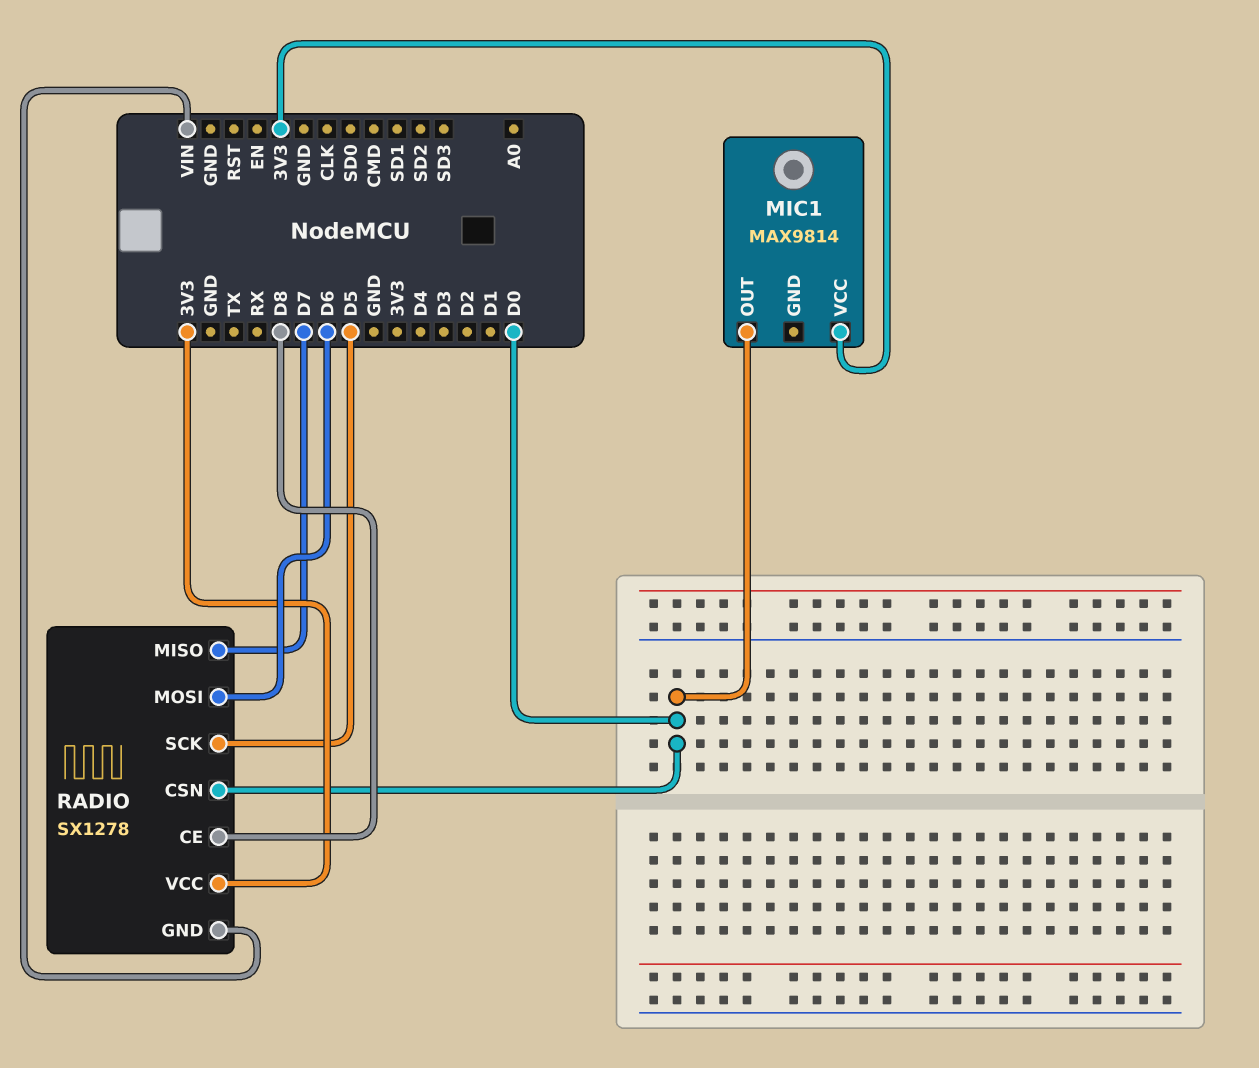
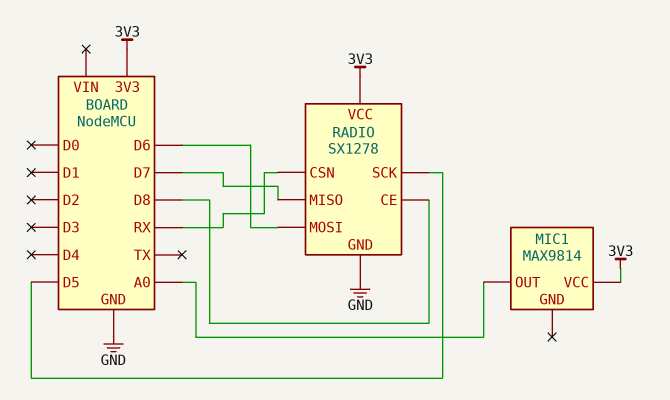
MIC1 pin OUT: D0 -> A0
RADIO pin CSN: D0 -> RX
RADIO pin GND: VIN -> GND

